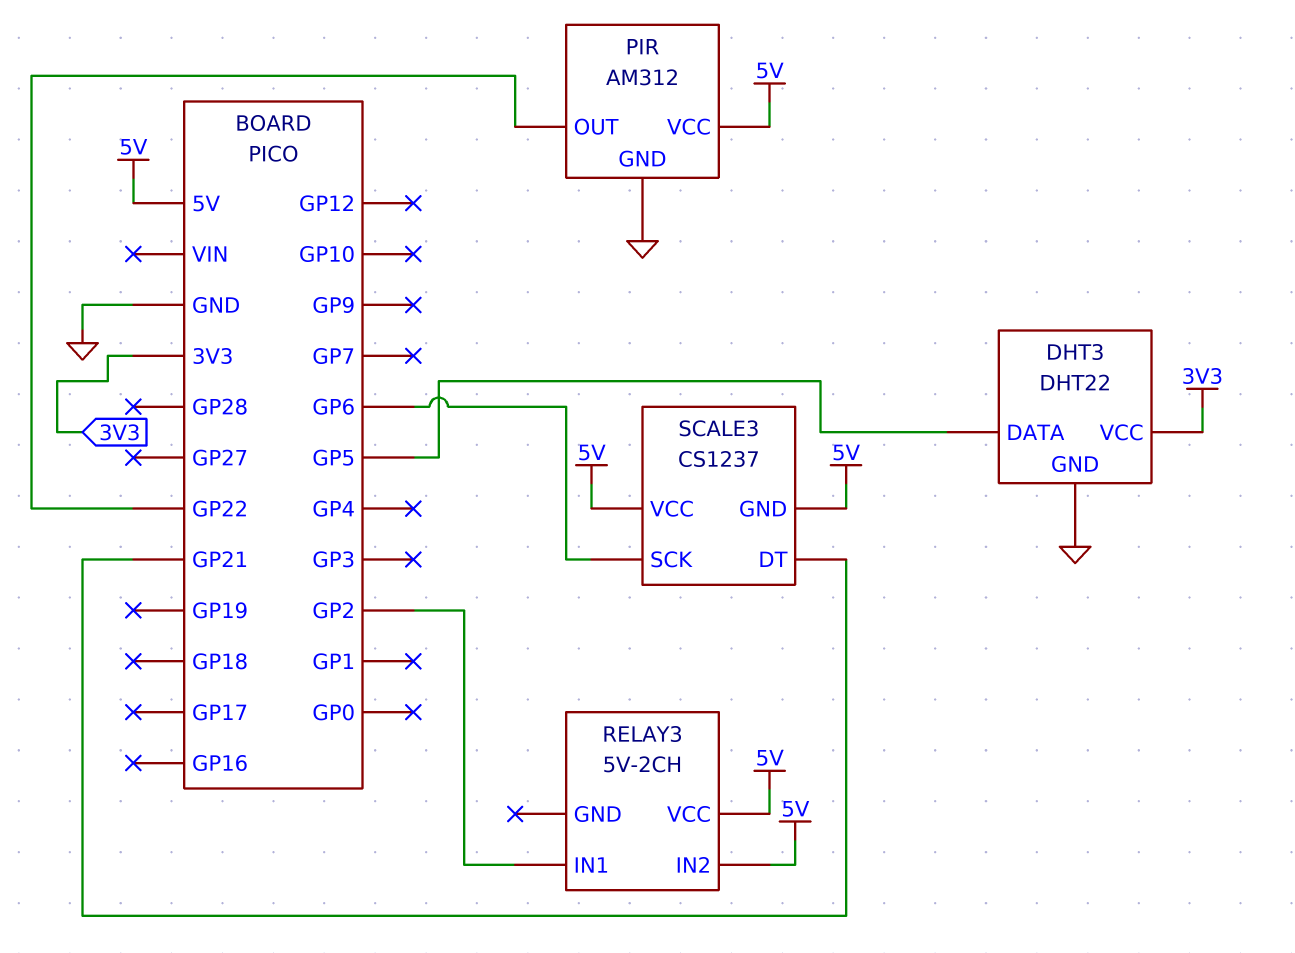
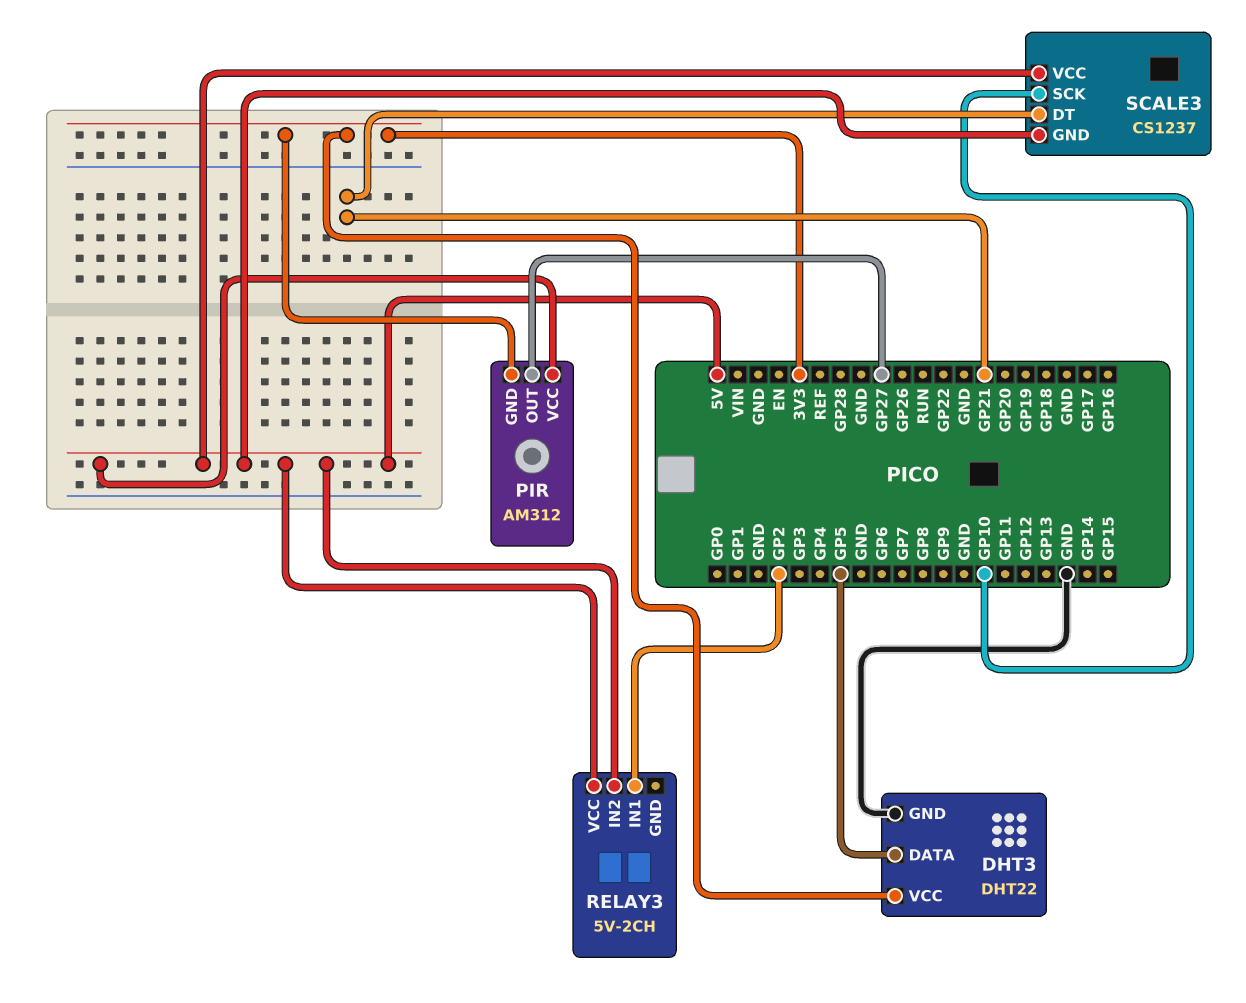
PIR pin GND: GND -> 3V3
PIR pin OUT: GP22 -> GP27
SCALE3 pin SCK: GP6 -> GP10

